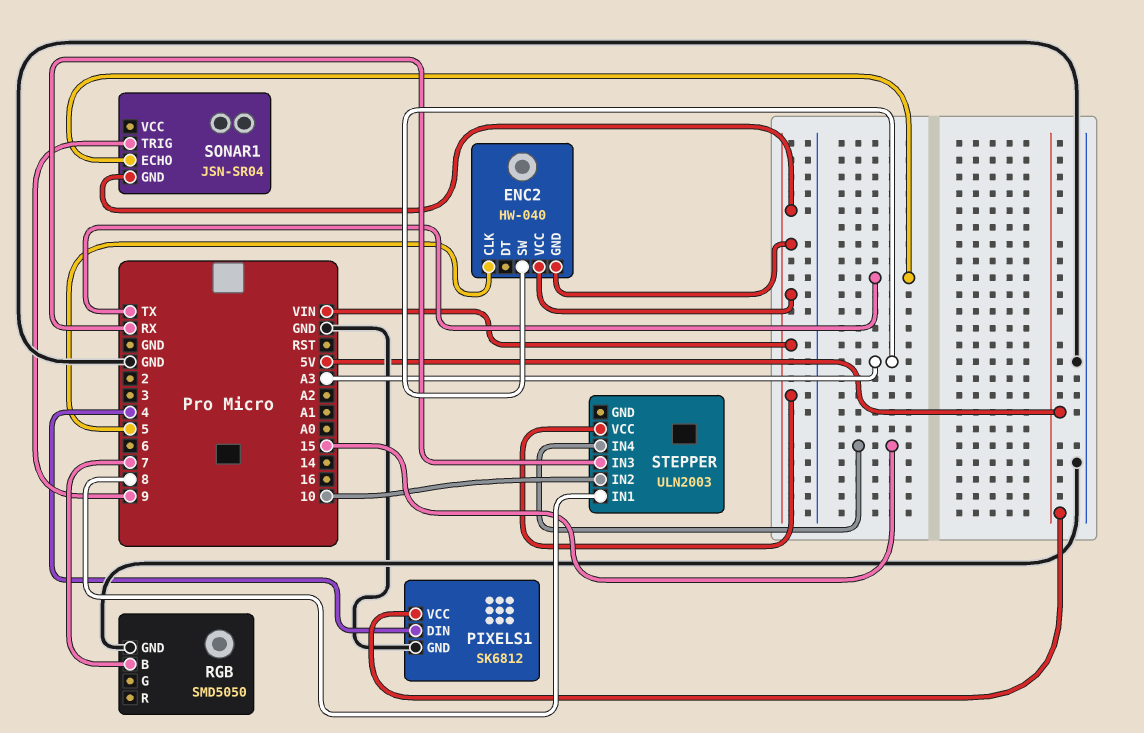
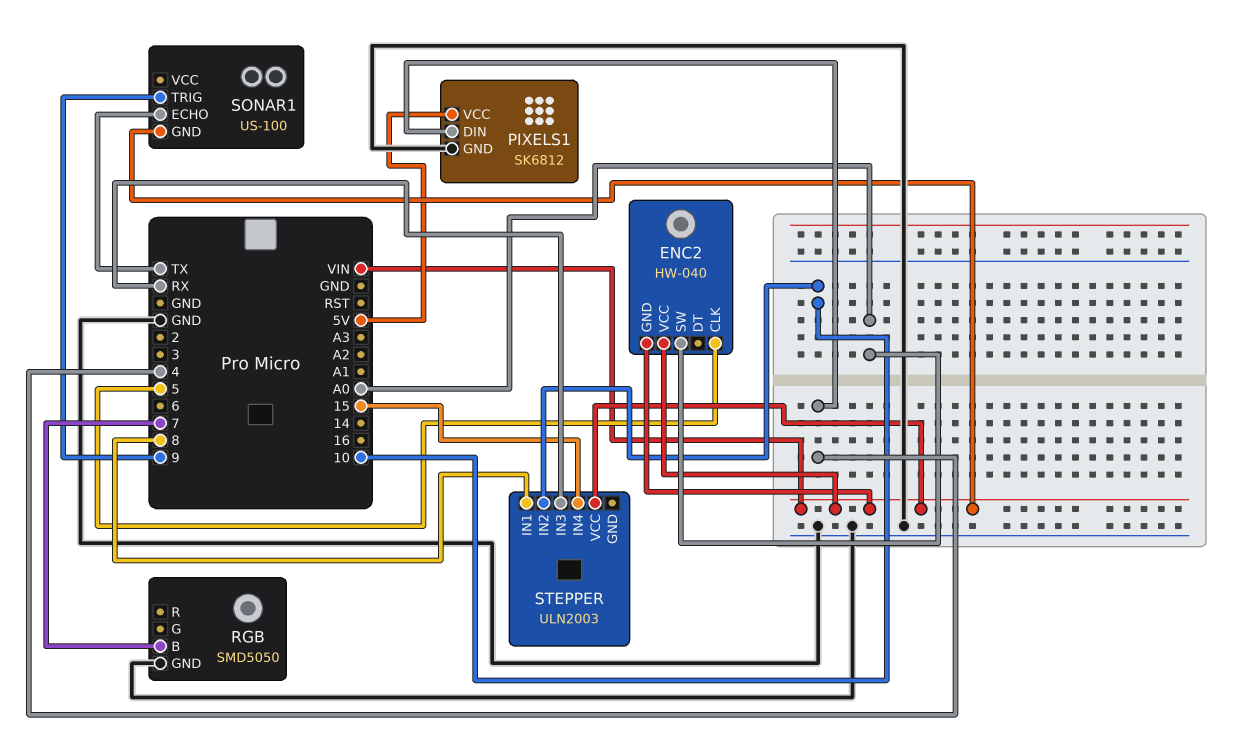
ENC2 pin SW: A3 -> A0
SONAR1: JSN-SR04 -> US-100

